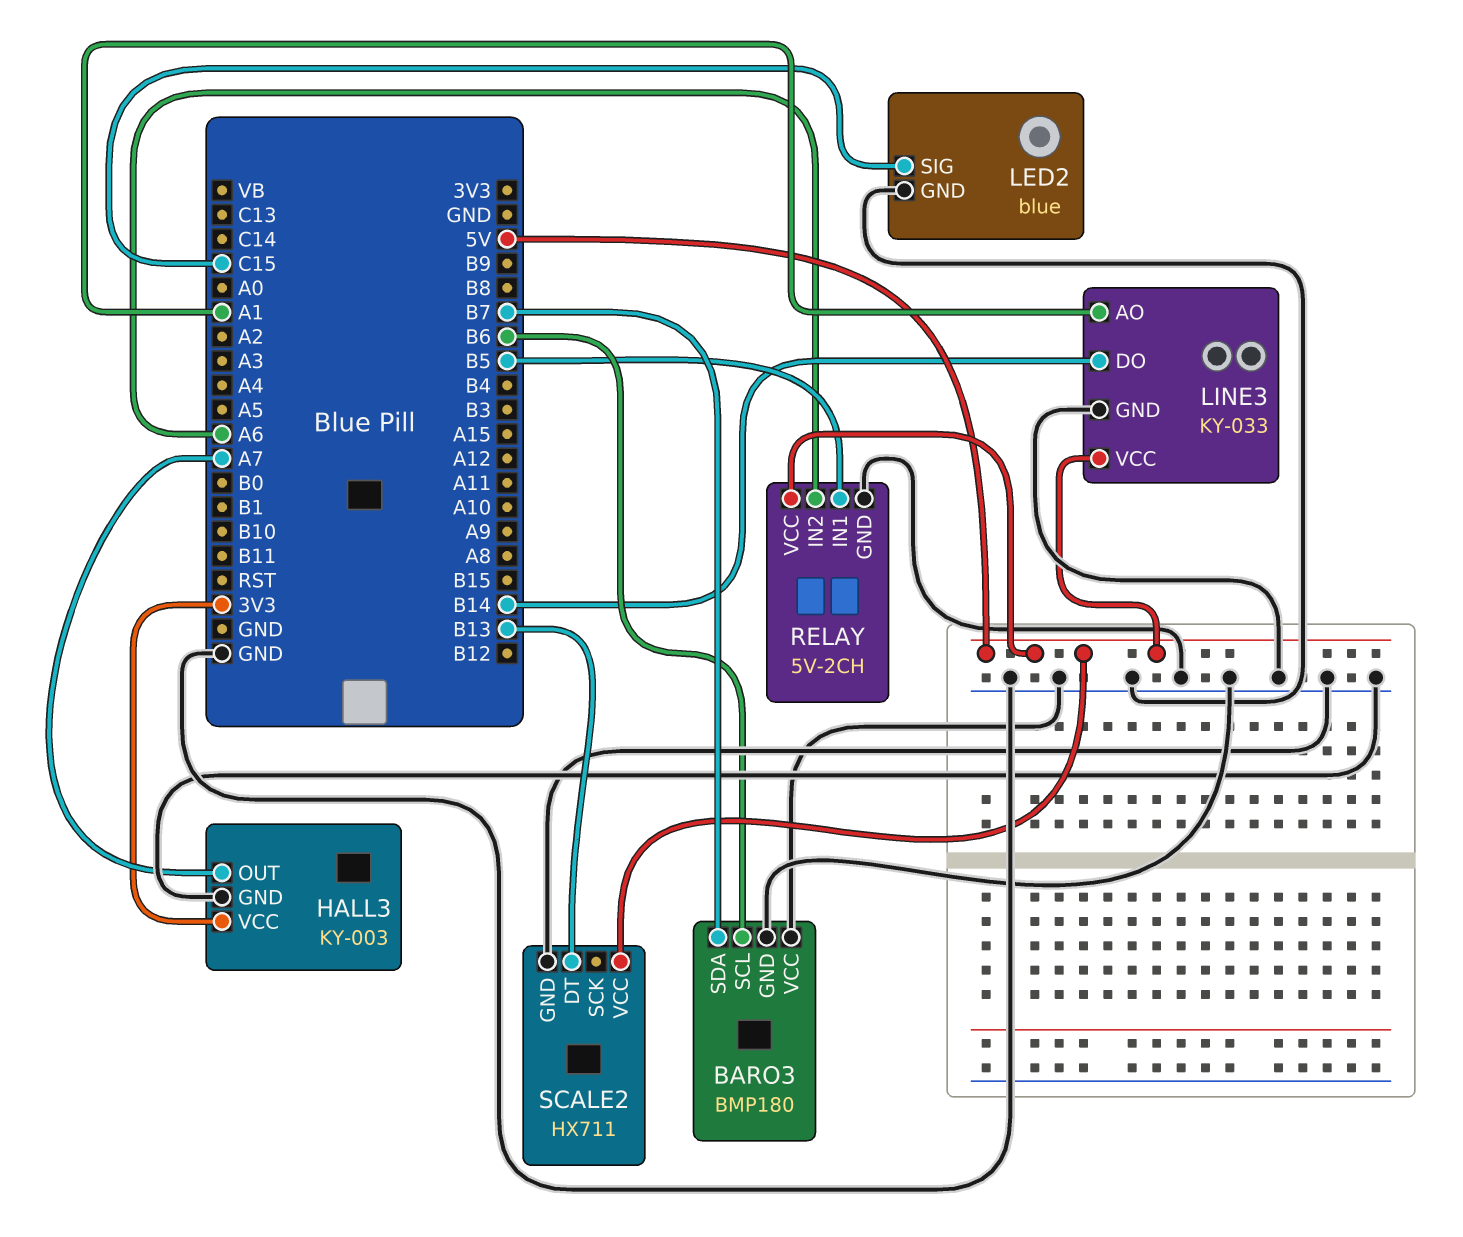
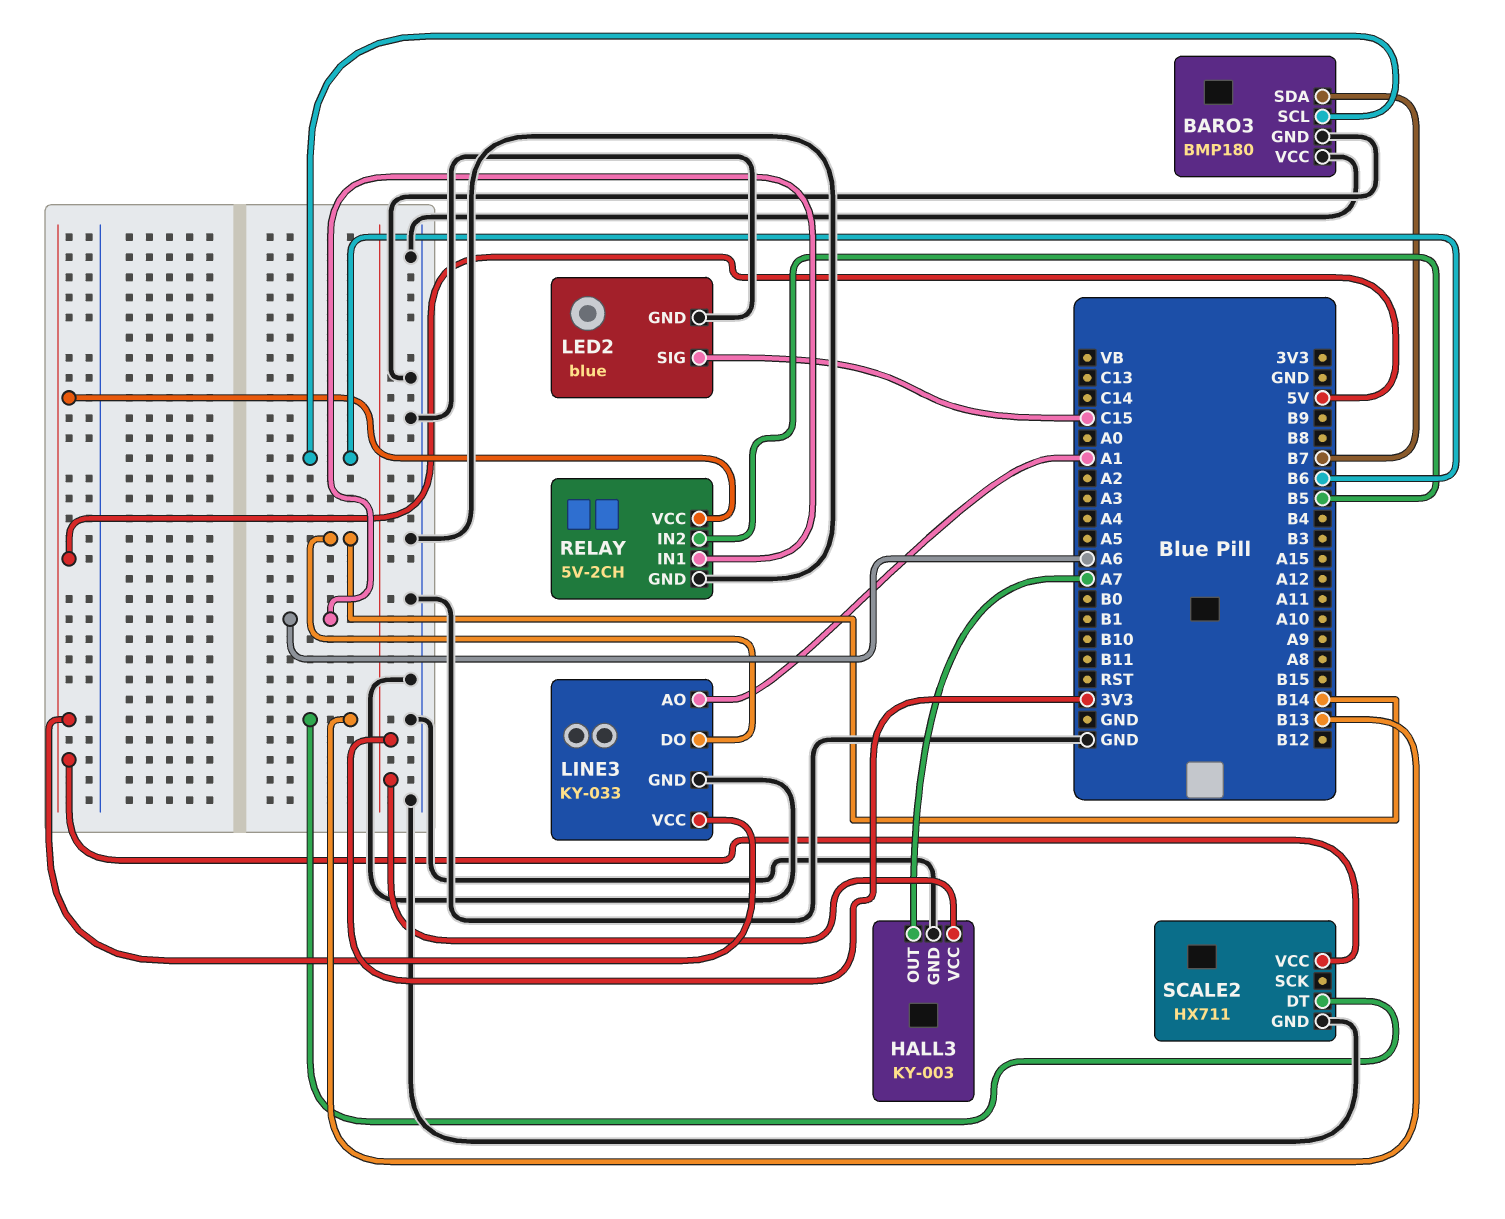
RELAY pin IN1: B5 -> A6
RELAY pin IN2: A6 -> B5

